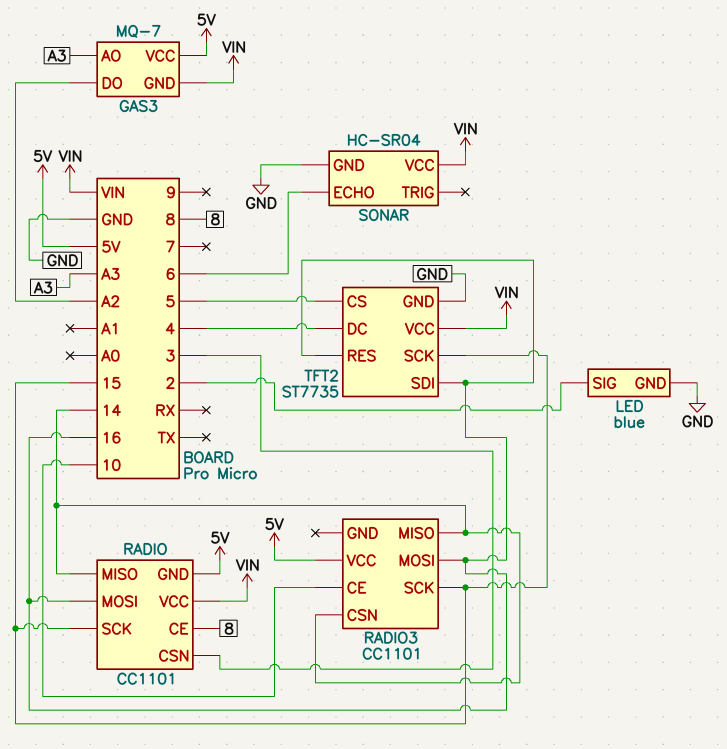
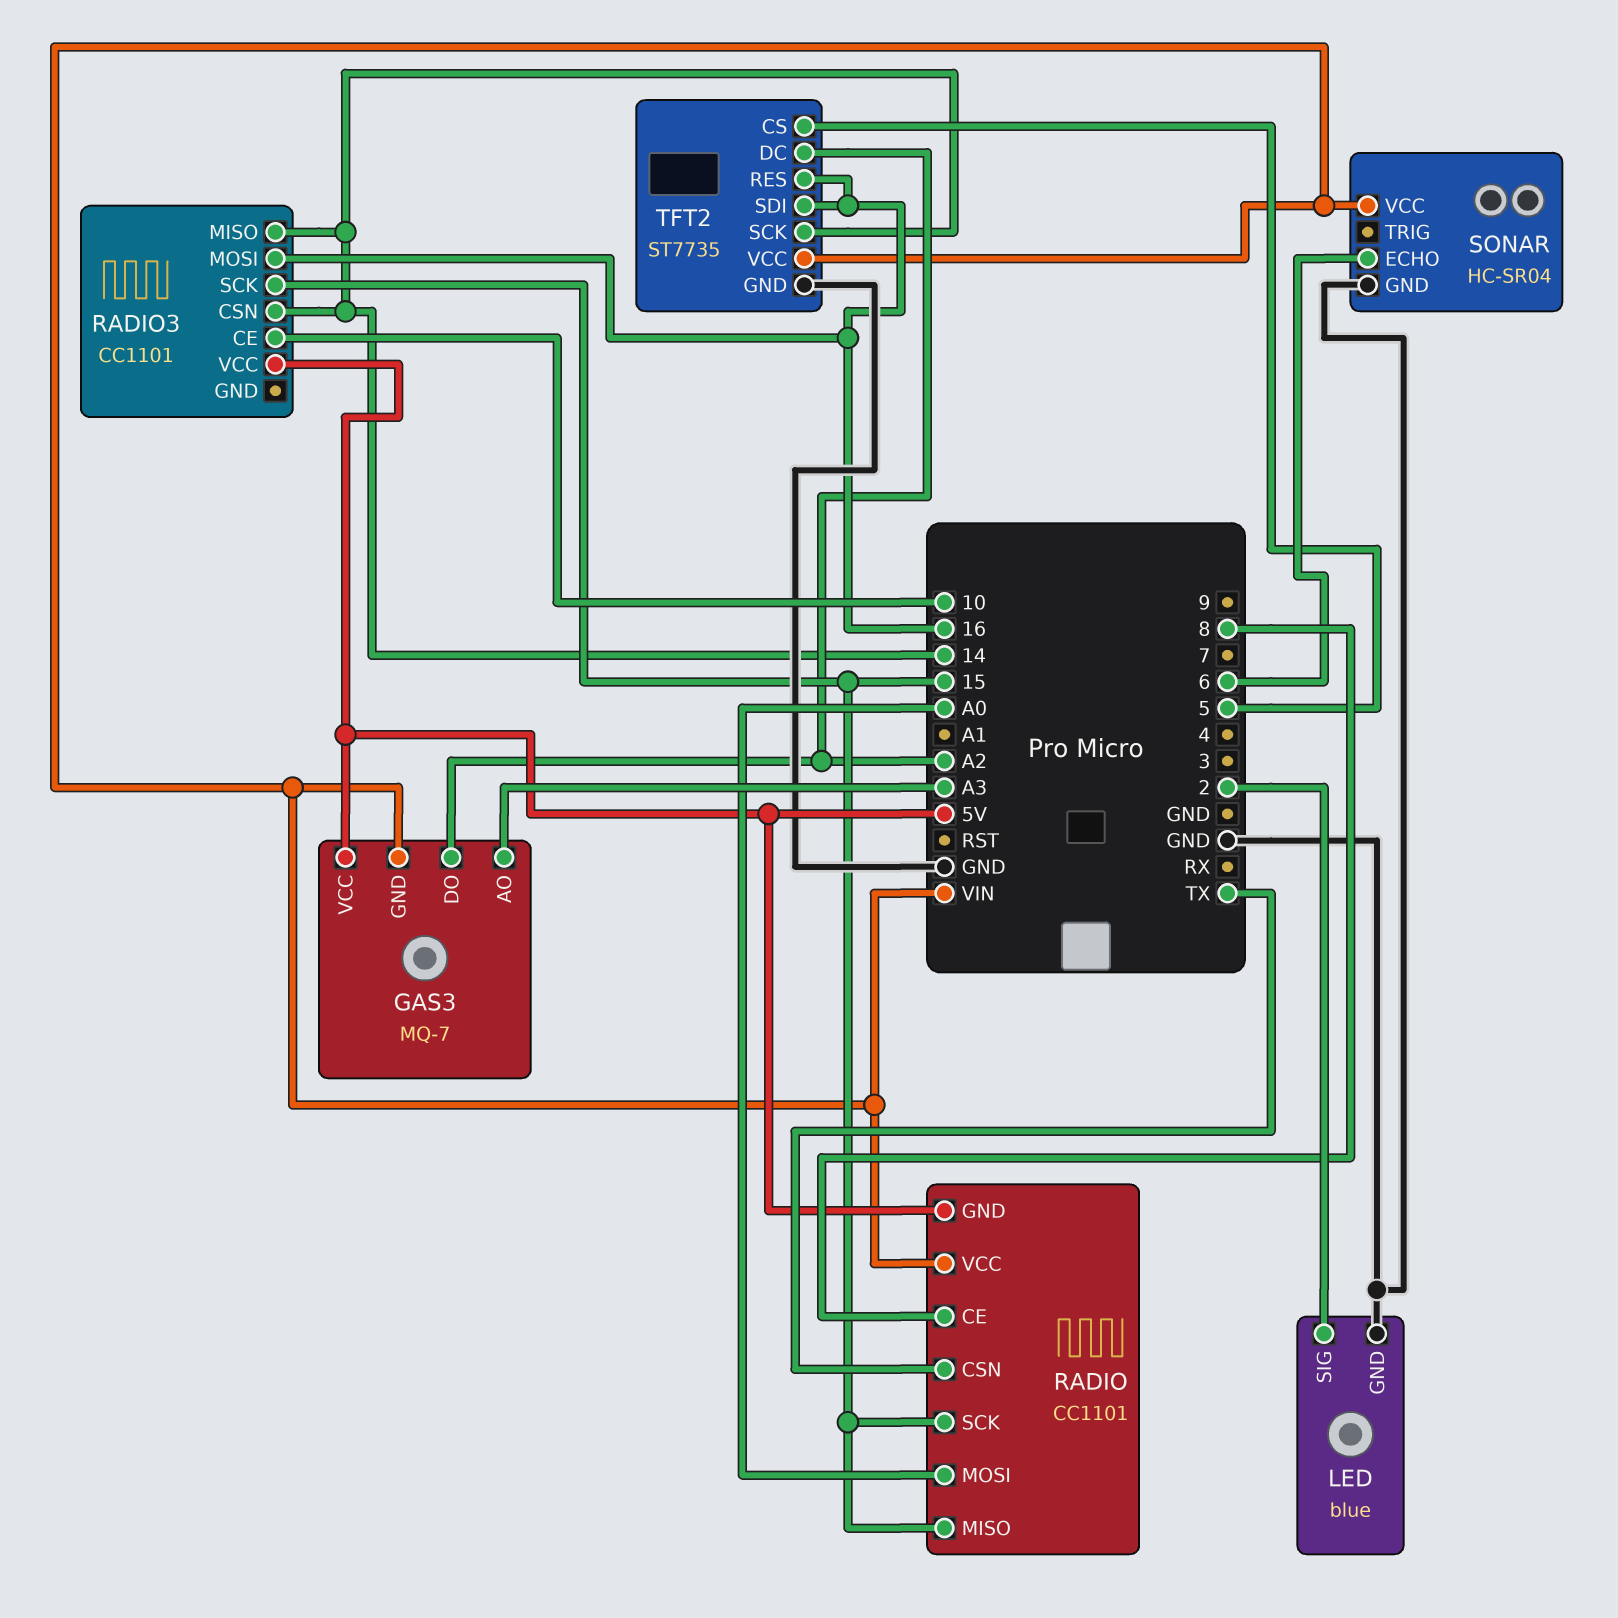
RADIO pin CSN: 3 -> TX
RADIO pin MISO: 14 -> 15
RADIO pin MOSI: 16 -> A0
TFT2 pin DC: 4 -> A2
TFT2 pin SCK: 15 -> 14

